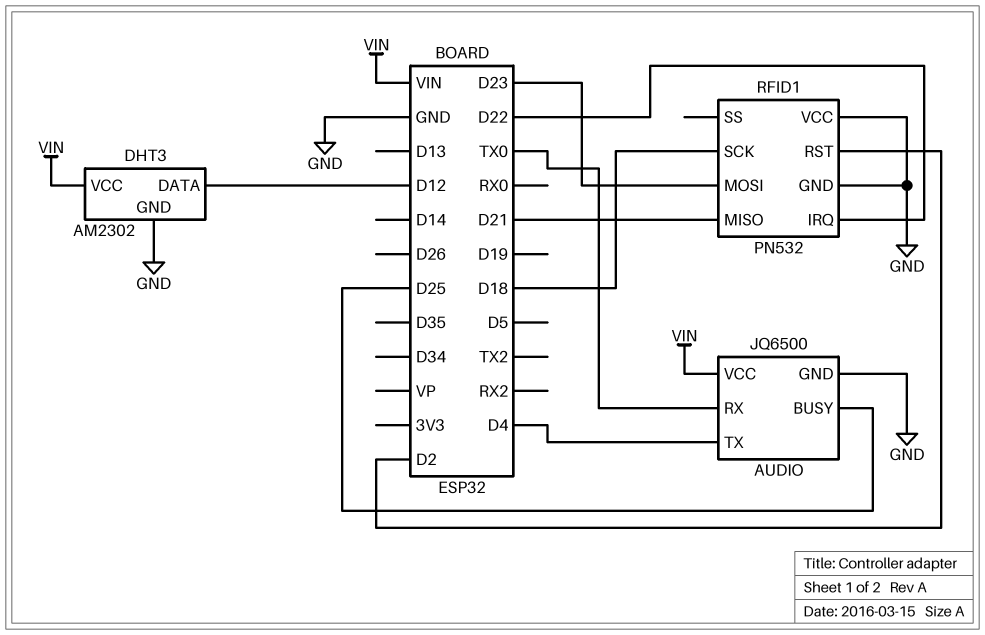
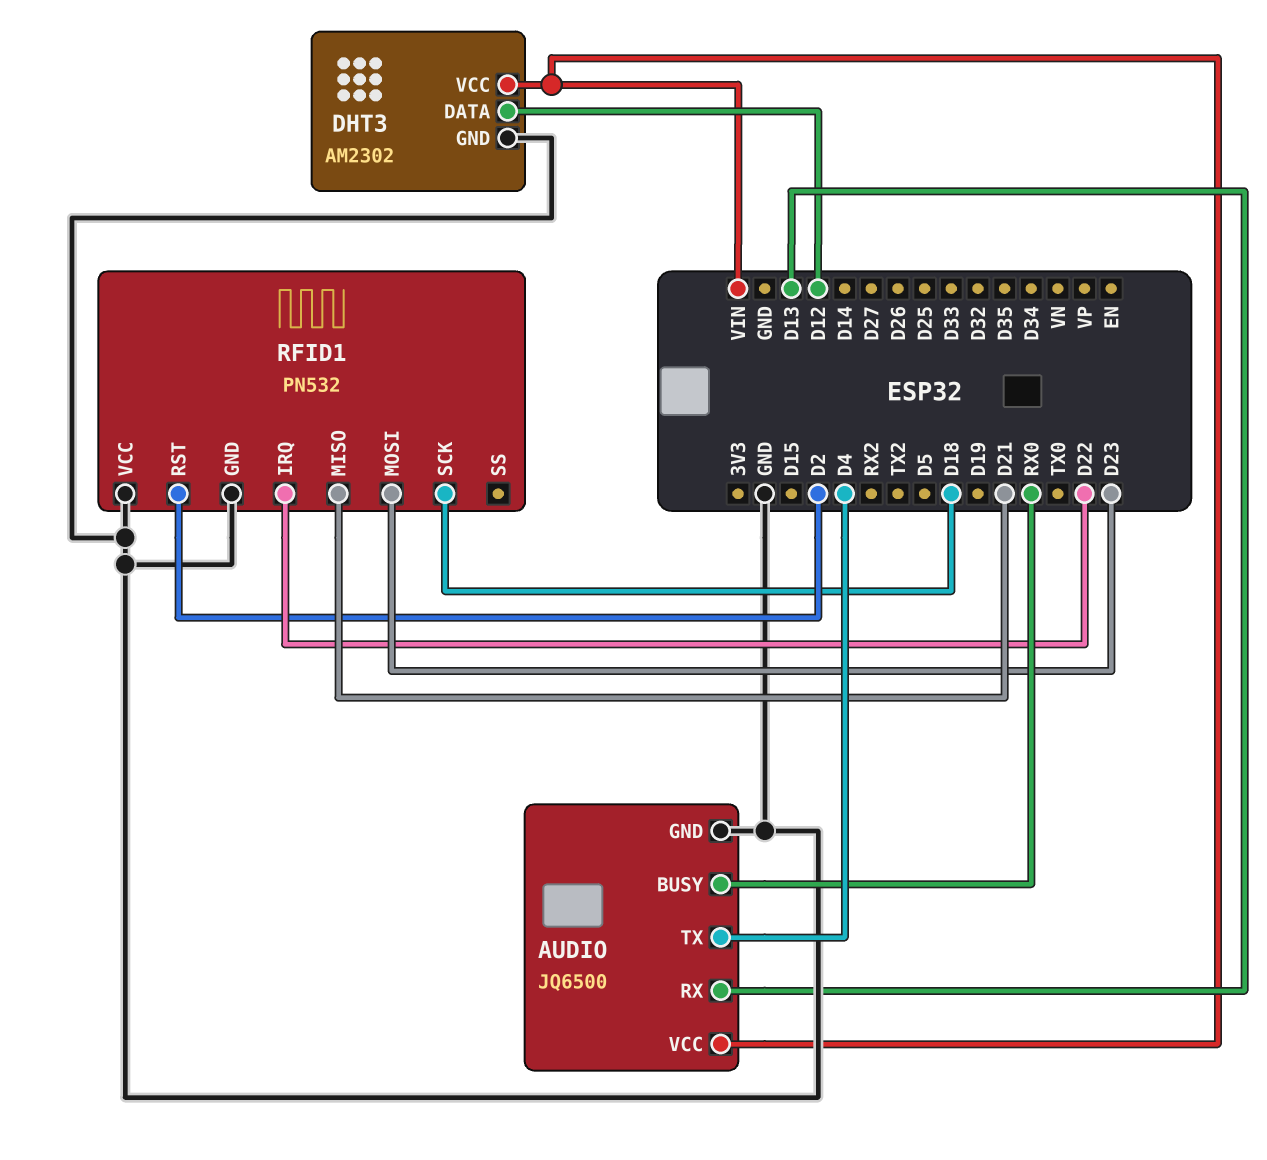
AUDIO pin BUSY: D25 -> RX0
AUDIO pin RX: TX0 -> D13

